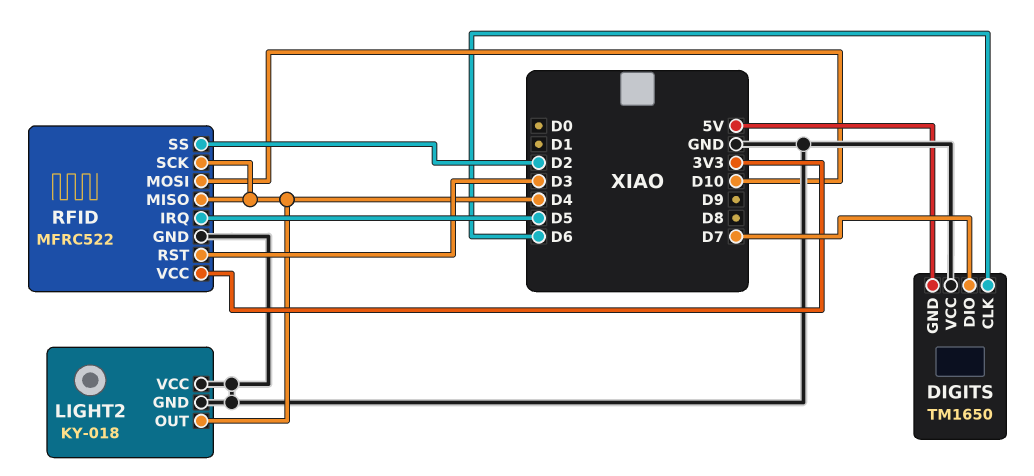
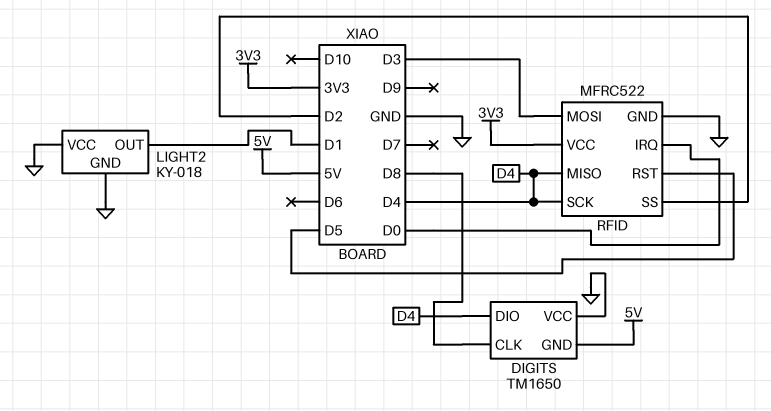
DIGITS pin CLK: D6 -> D8
DIGITS pin DIO: D7 -> D4
LIGHT2 pin OUT: D4 -> D1
RFID pin IRQ: D5 -> D0
RFID pin MOSI: D10 -> D3
RFID pin RST: D3 -> D5

